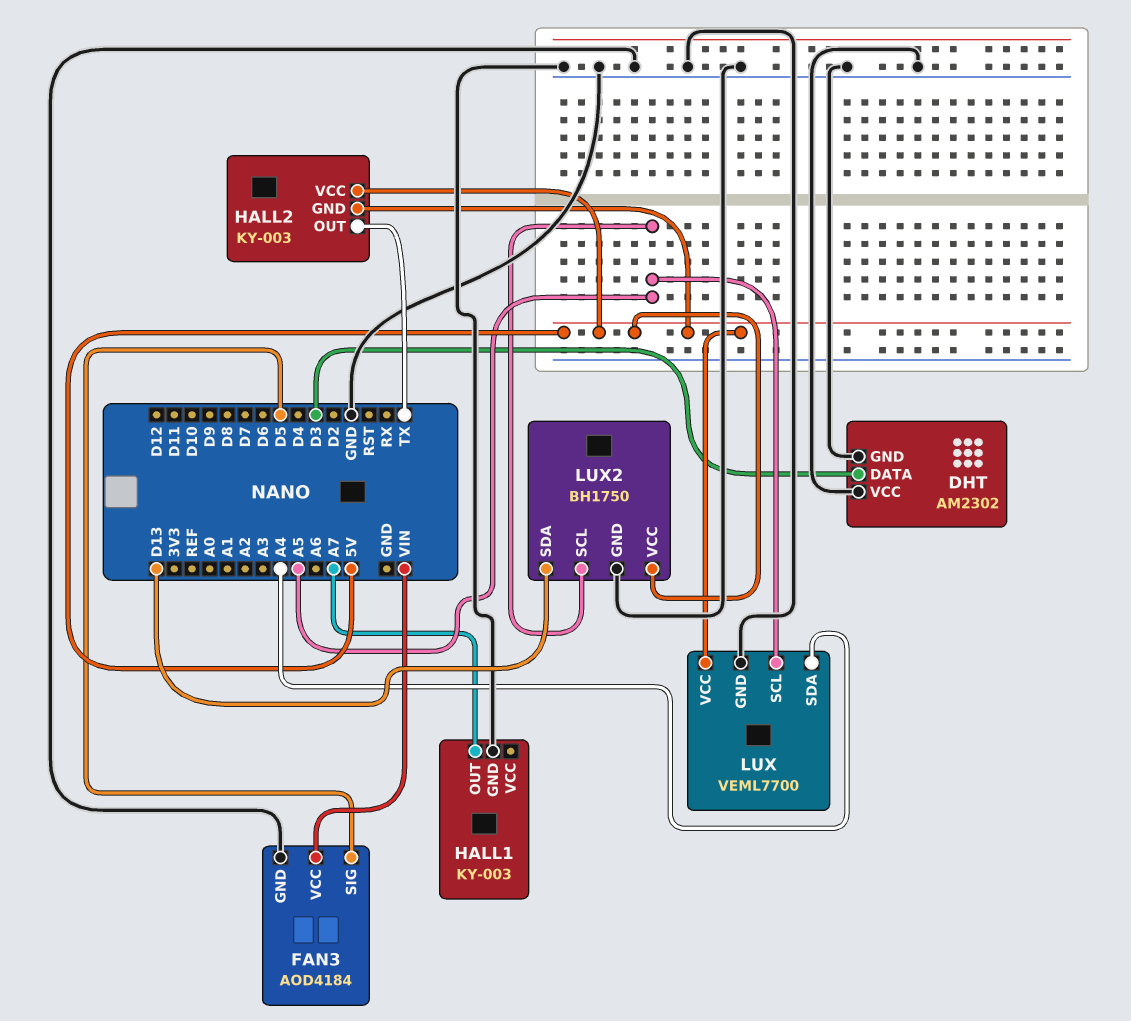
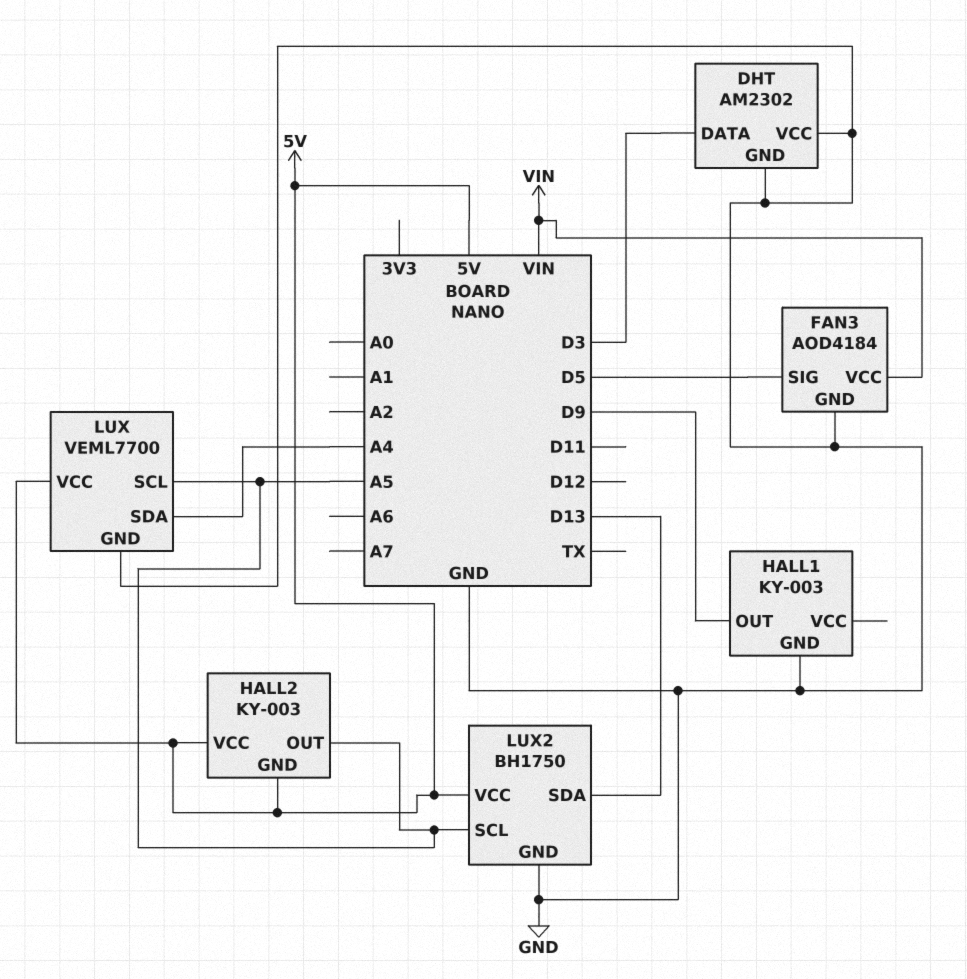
HALL1 pin OUT: A7 -> D9
HALL2 pin OUT: TX -> A5

